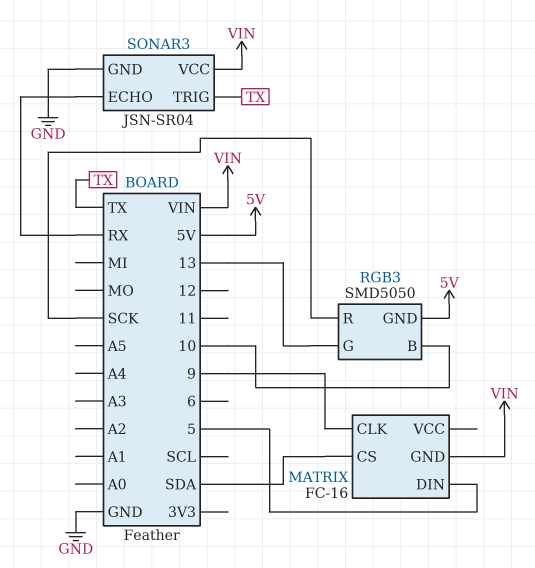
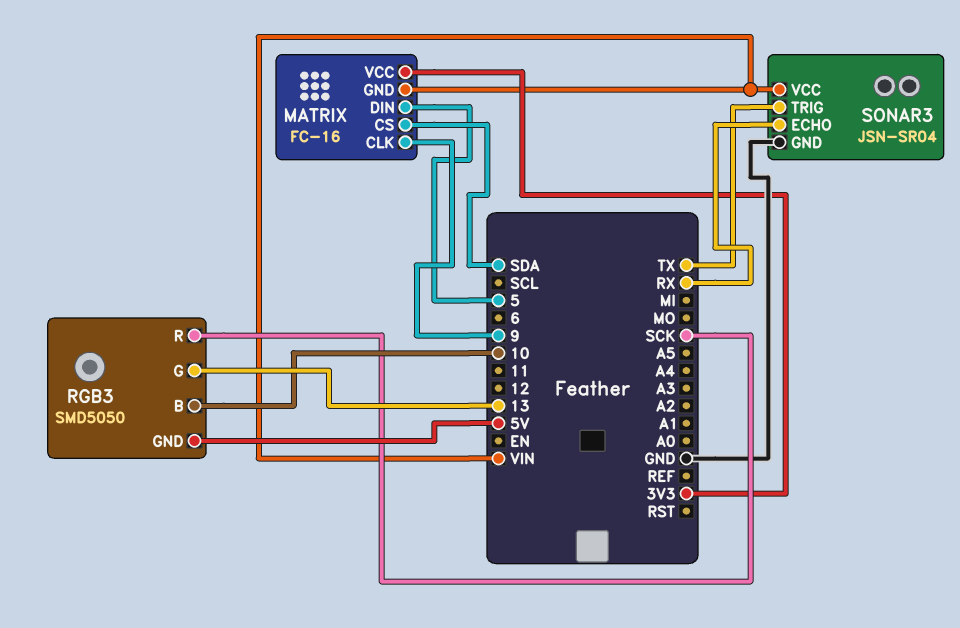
MATRIX pin VCC: none -> 3V3

